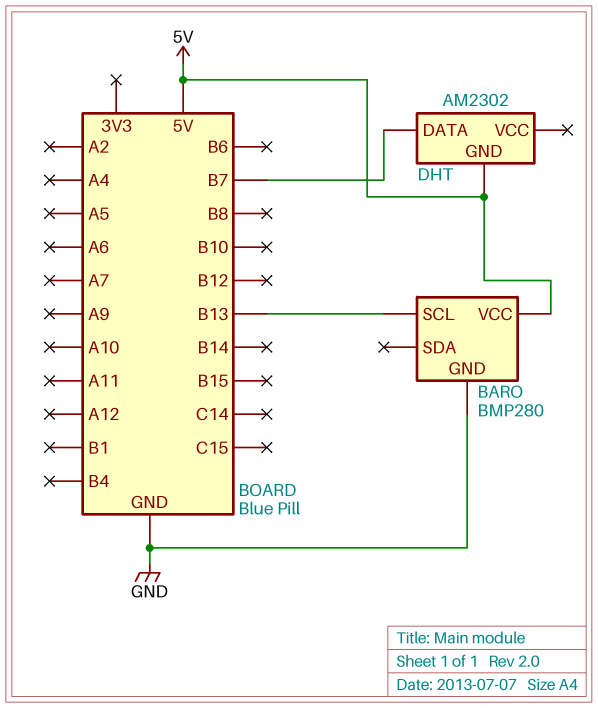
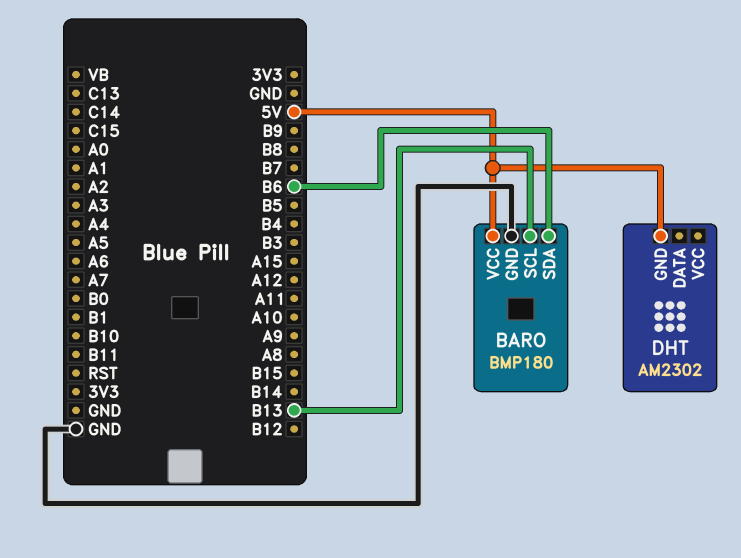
BARO: BMP280 -> BMP180
BARO pin SDA: none -> B6
DHT pin DATA: B7 -> none

